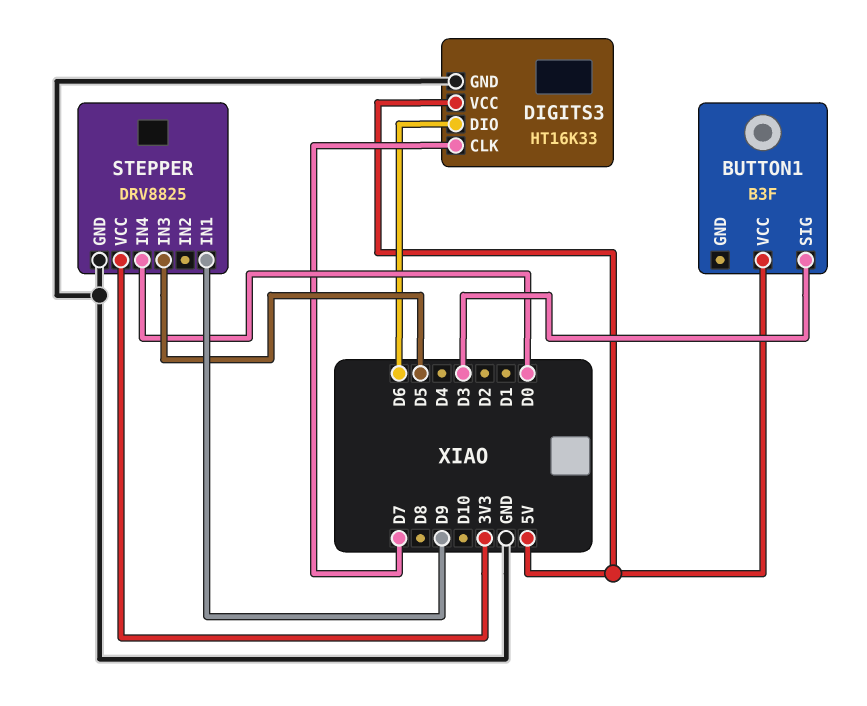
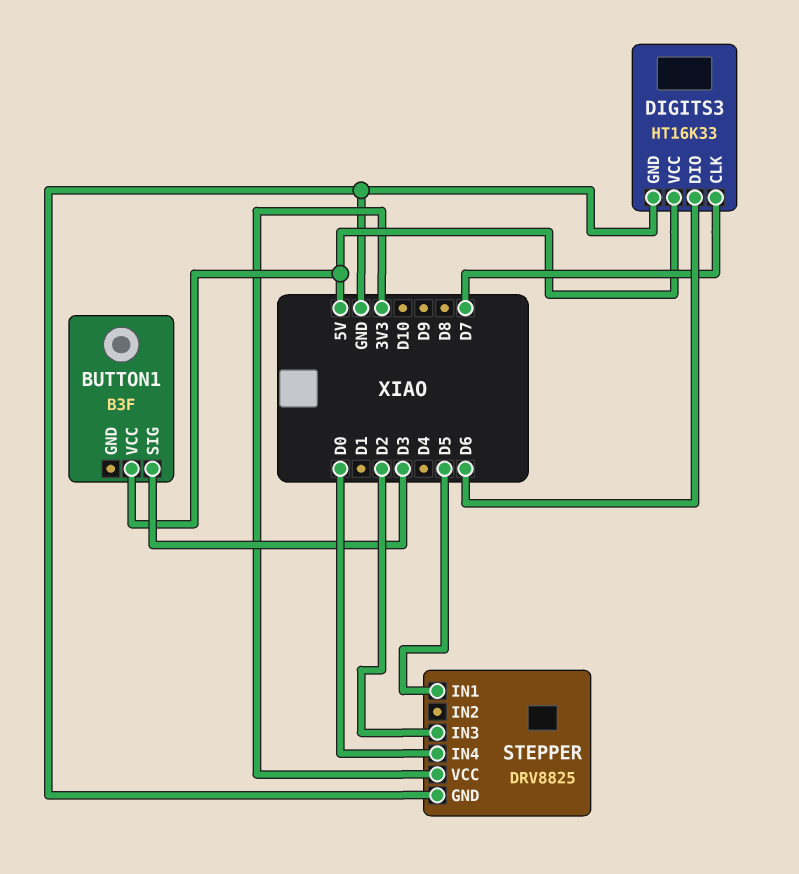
STEPPER pin IN1: D9 -> D5
STEPPER pin IN3: D5 -> D2

